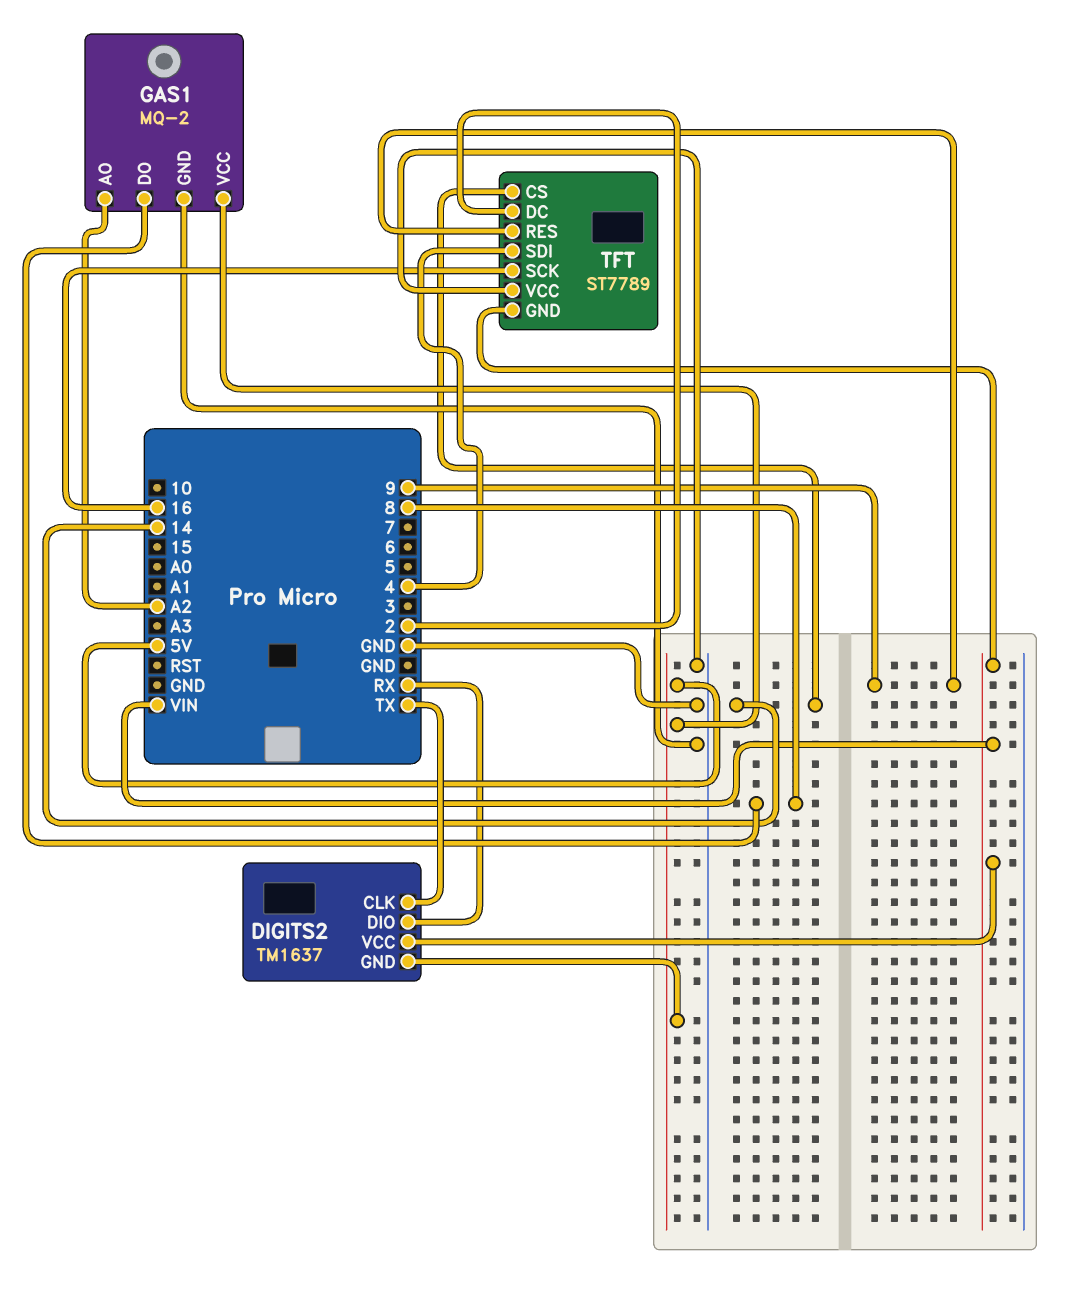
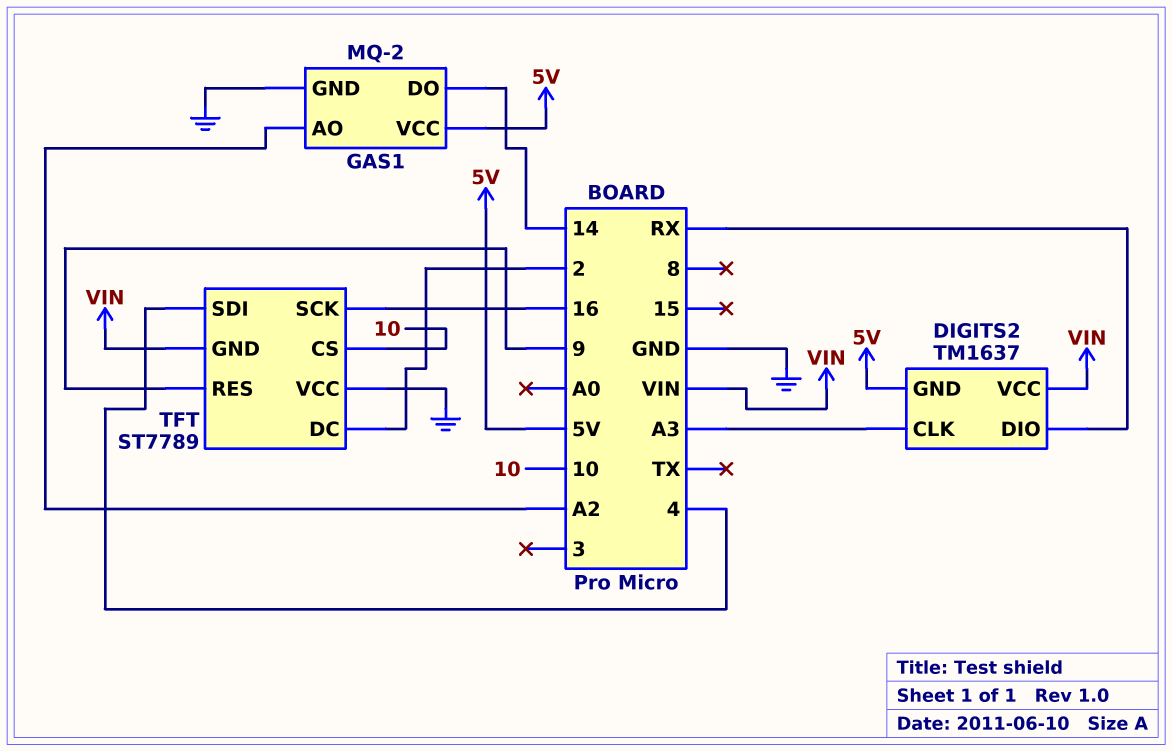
DIGITS2 pin CLK: TX -> A3
GAS1 pin DO: 8 -> 14
TFT pin CS: 14 -> 10

